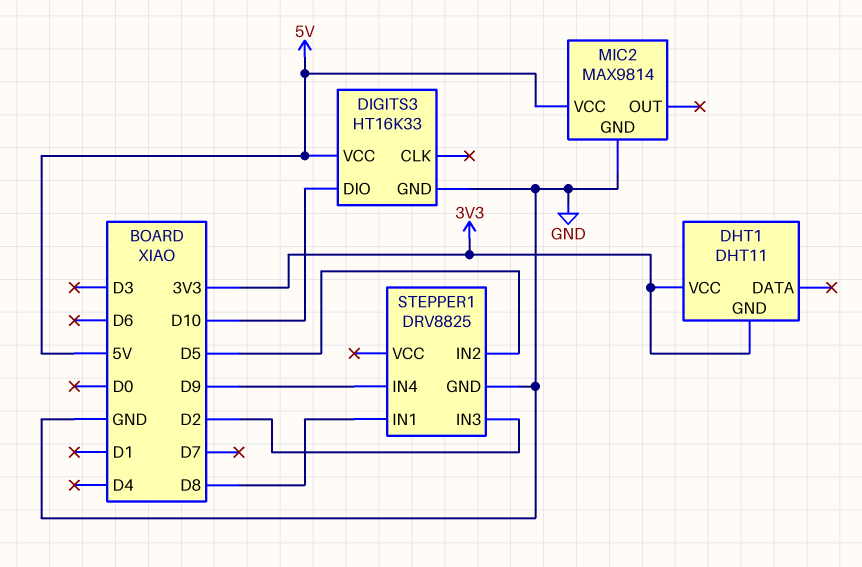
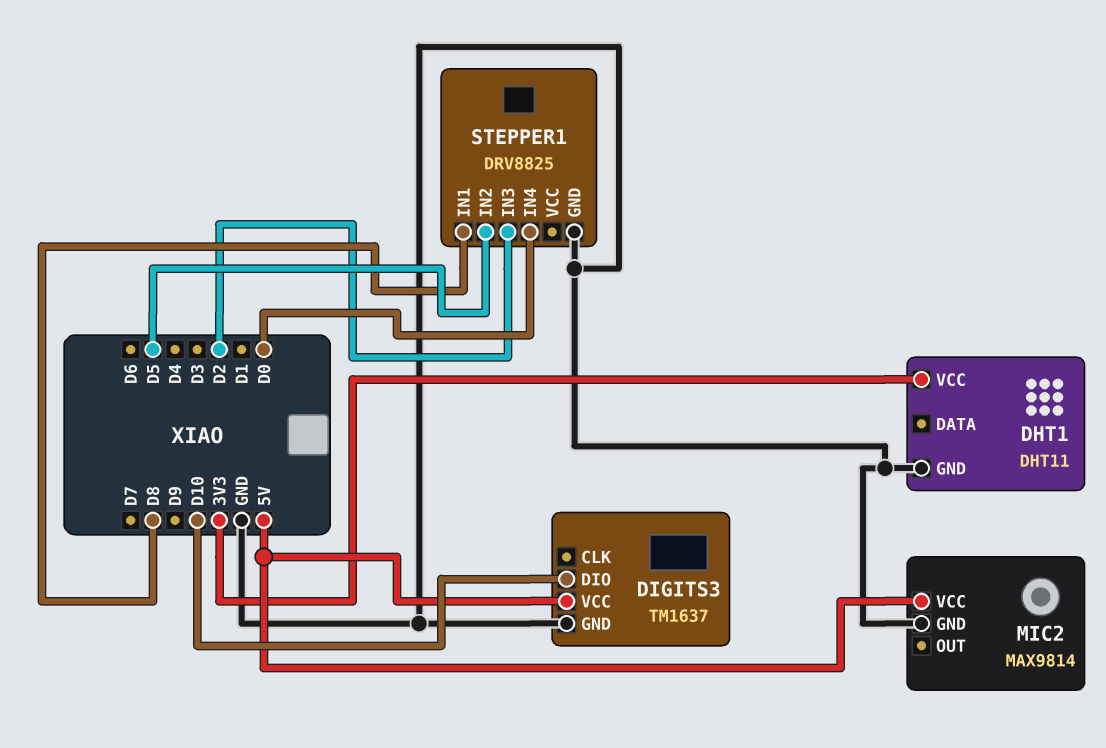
DHT1 pin GND: 3V3 -> GND
DIGITS3: HT16K33 -> TM1637
STEPPER1 pin IN4: D9 -> D0

